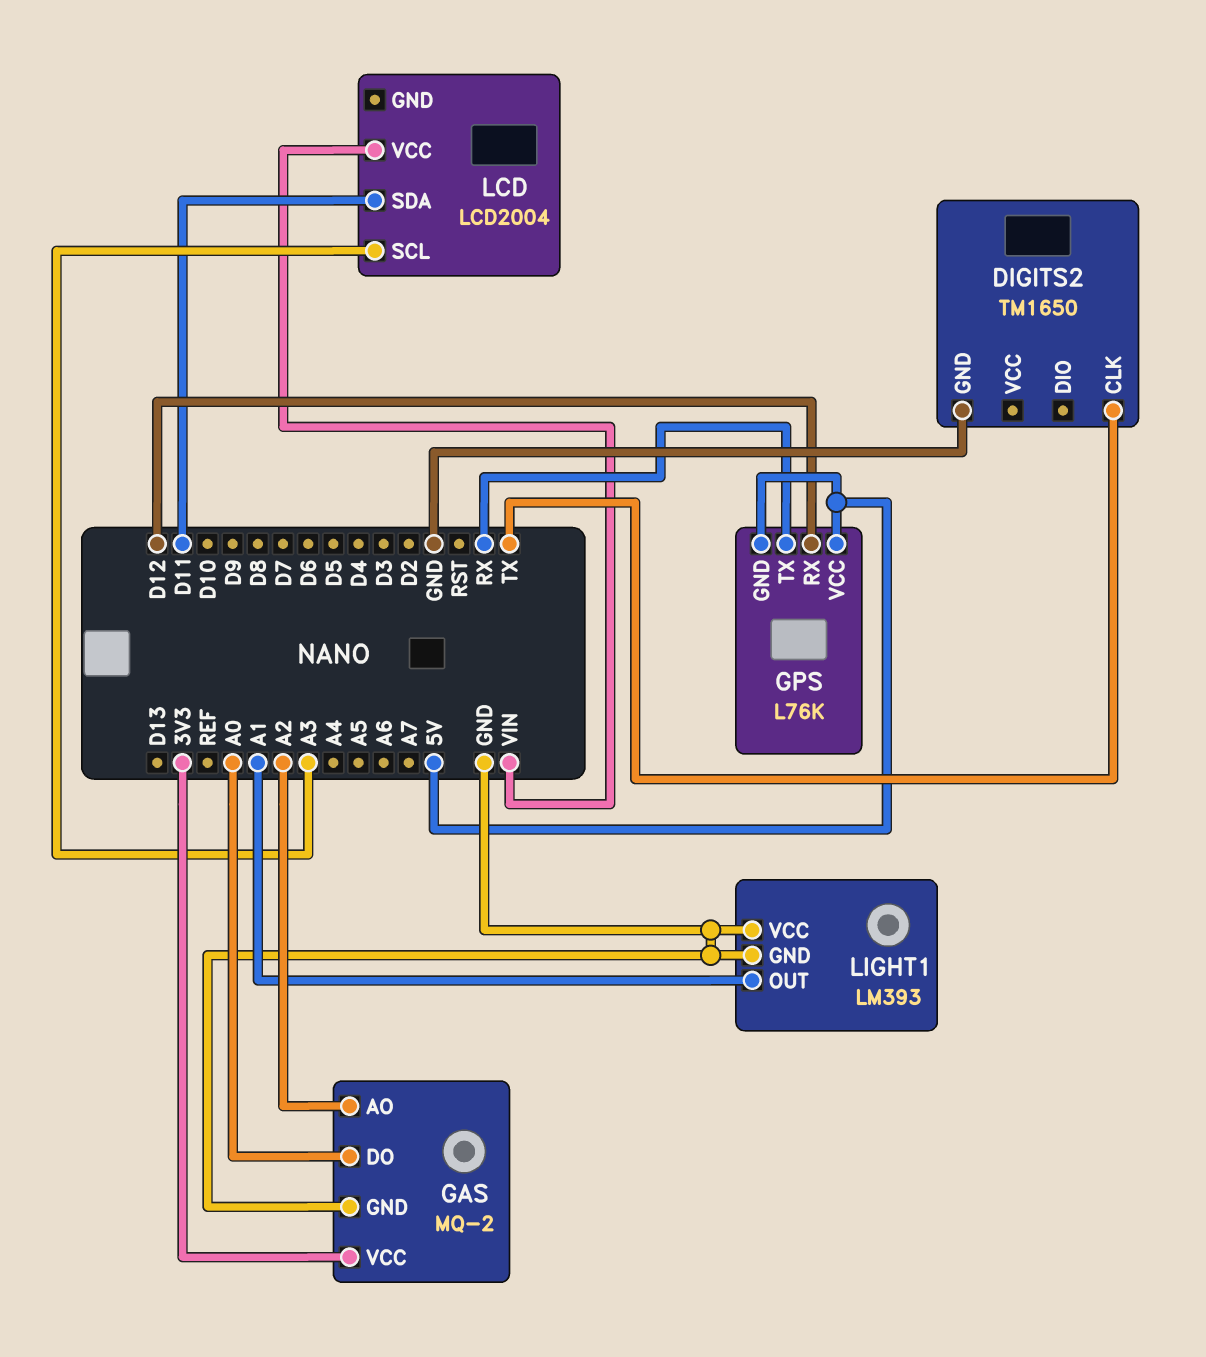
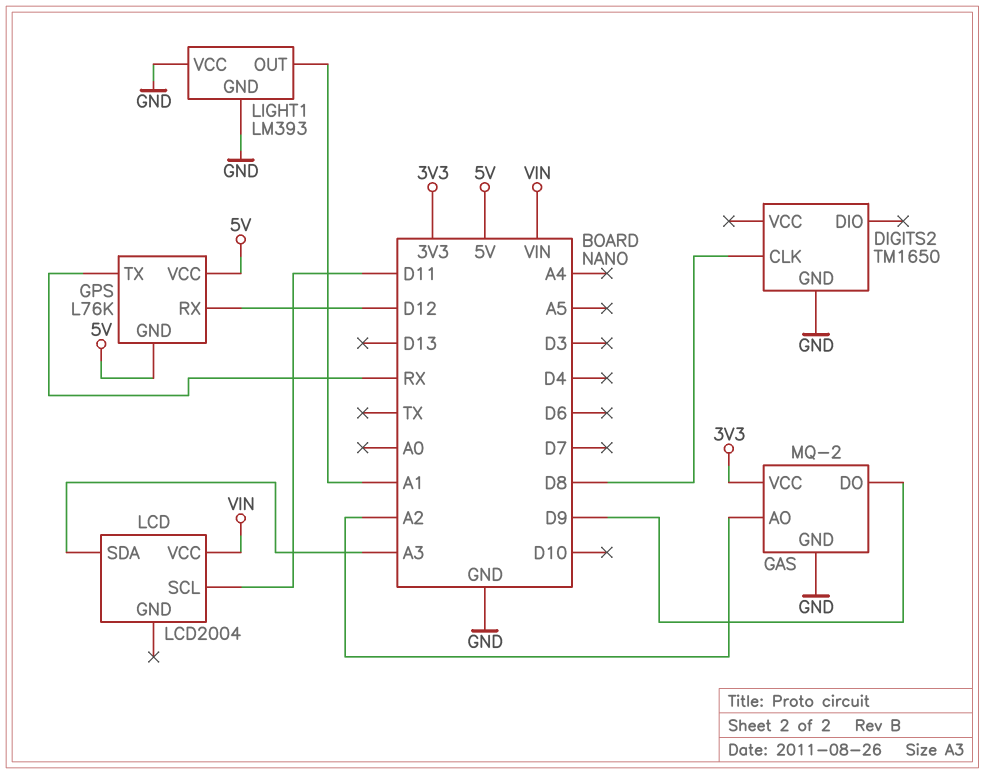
DIGITS2 pin CLK: TX -> D8
GAS pin DO: A0 -> D9
LCD pin SCL: A3 -> D11
LCD pin SDA: D11 -> A3

